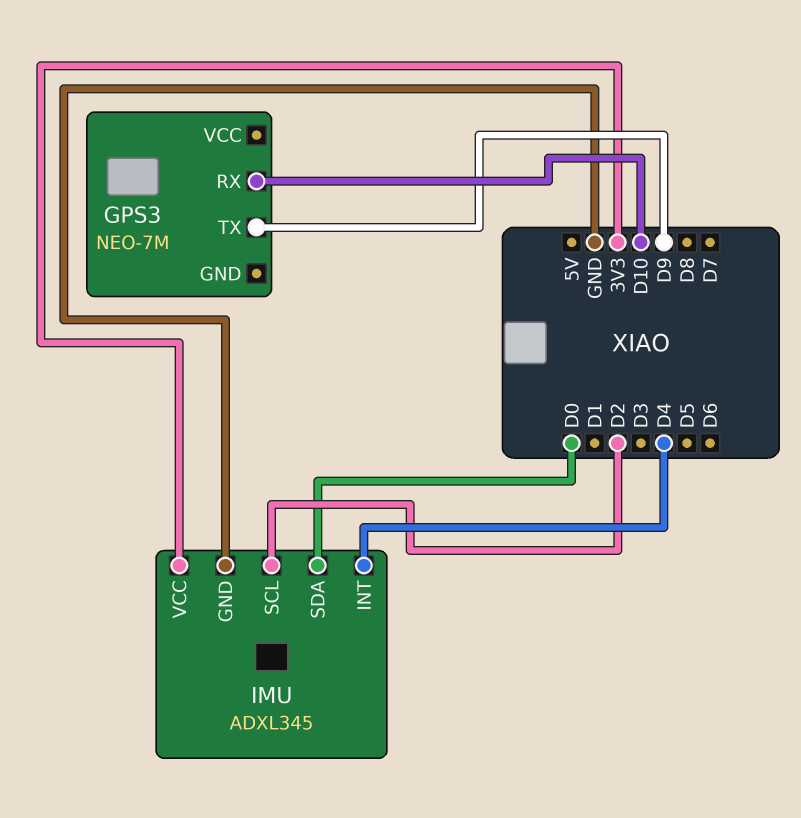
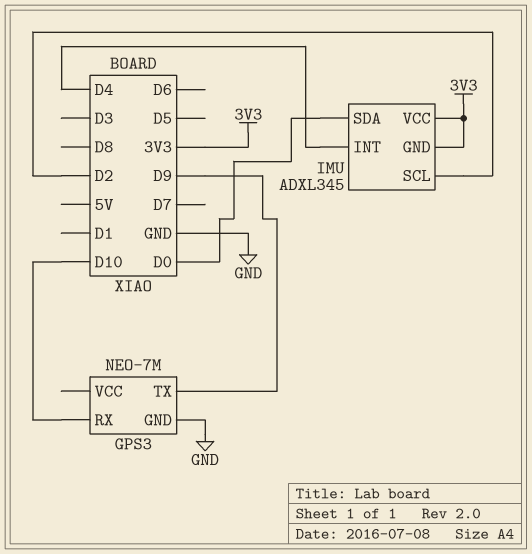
GPS3 pin GND: none -> GND
IMU pin GND: GND -> 3V3

